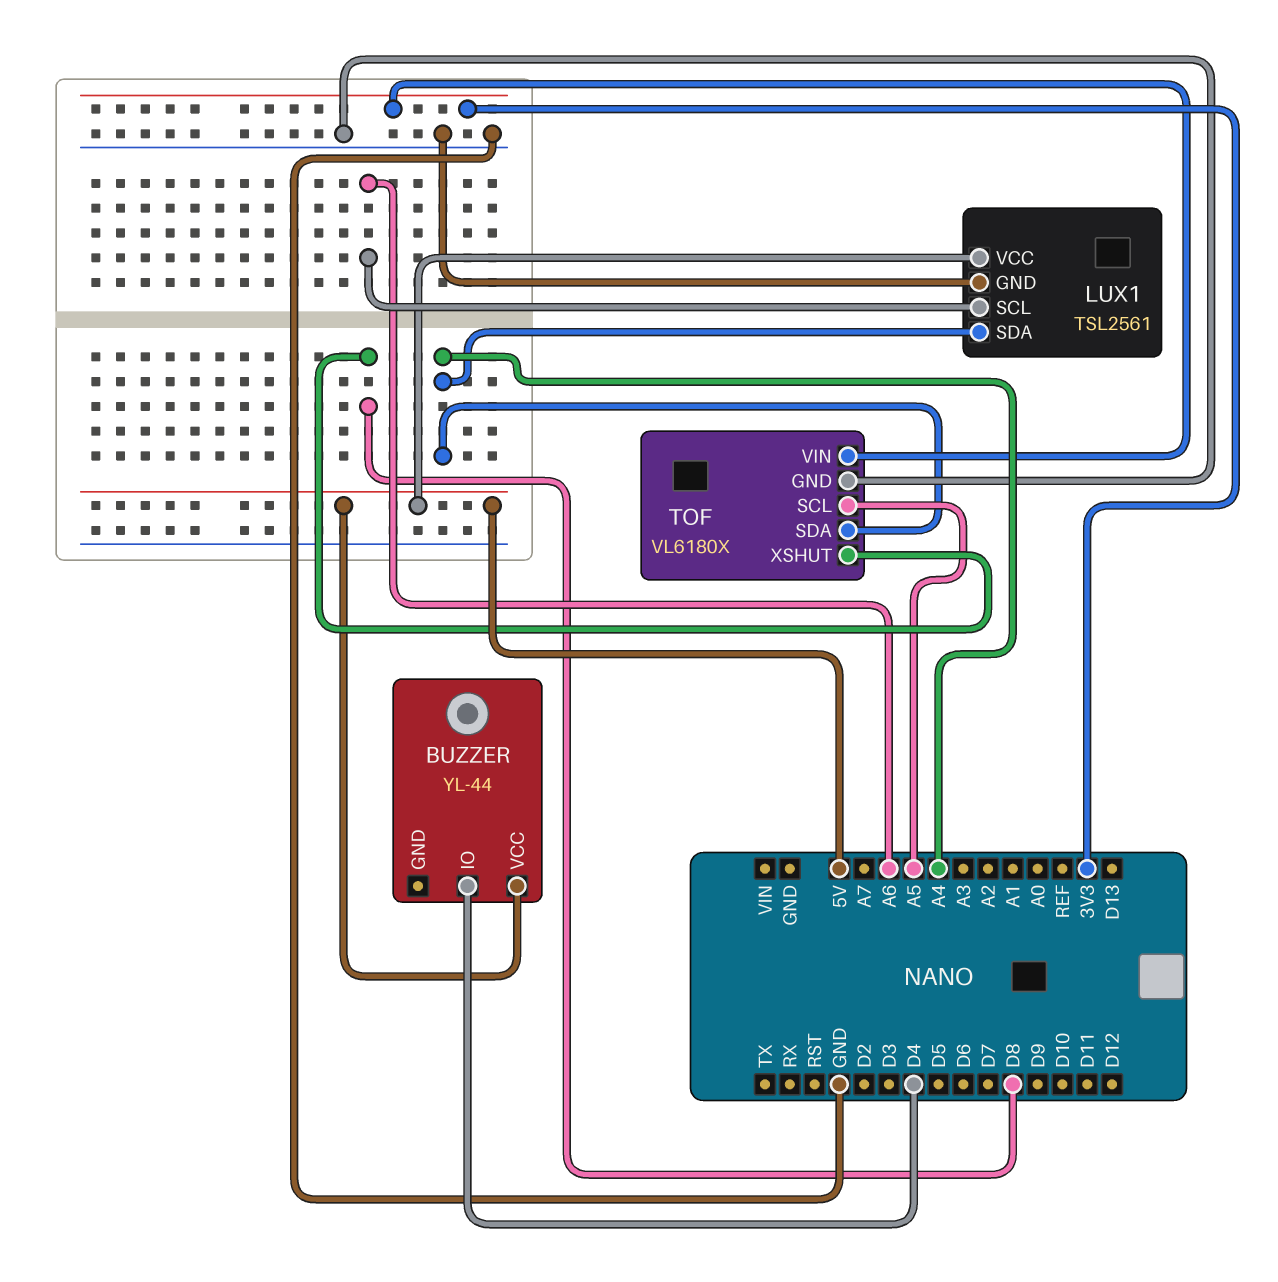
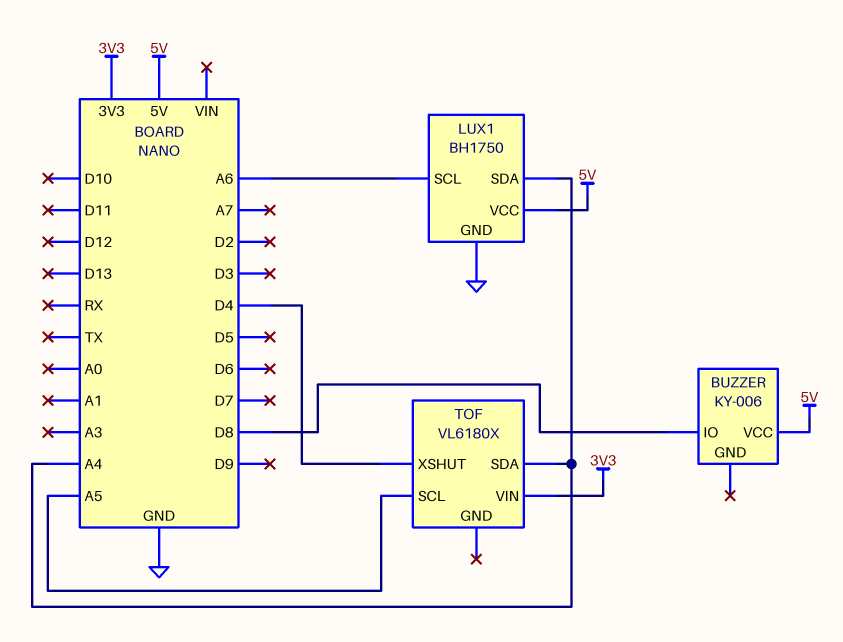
BUZZER: YL-44 -> KY-006
BUZZER pin IO: D4 -> D8
LUX1: TSL2561 -> BH1750
TOF pin GND: GND -> none
TOF pin XSHUT: D8 -> D4

